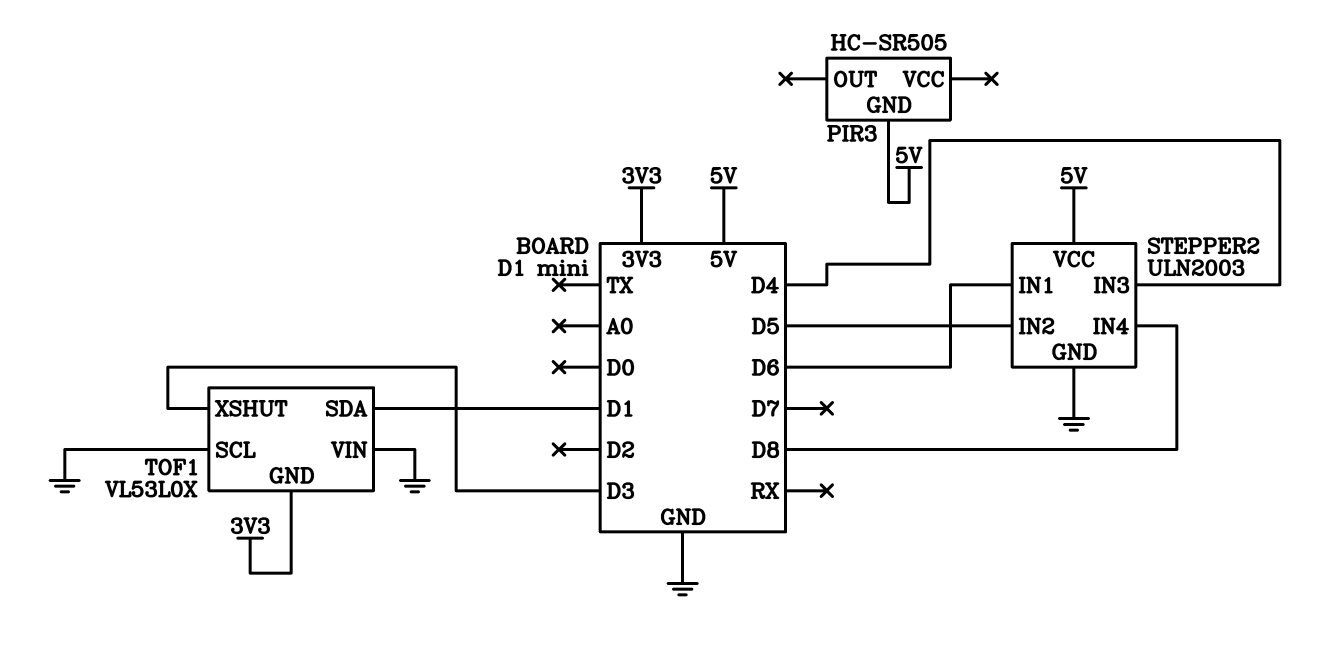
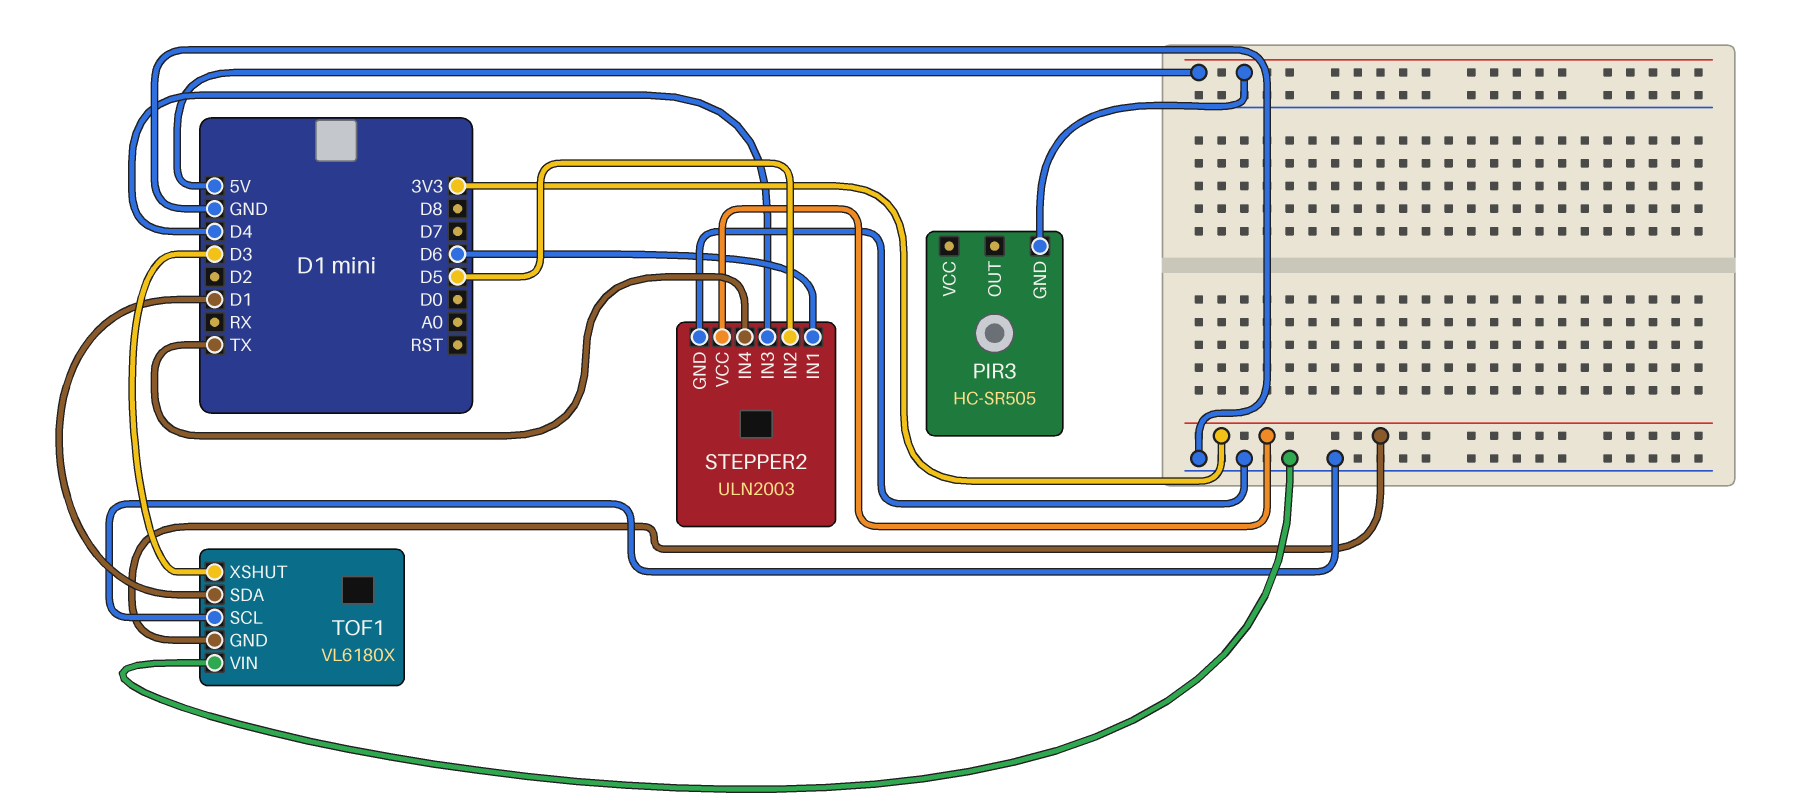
STEPPER2 pin IN4: D8 -> TX
STEPPER2 pin VCC: 5V -> 3V3
TOF1: VL53L0X -> VL6180X

